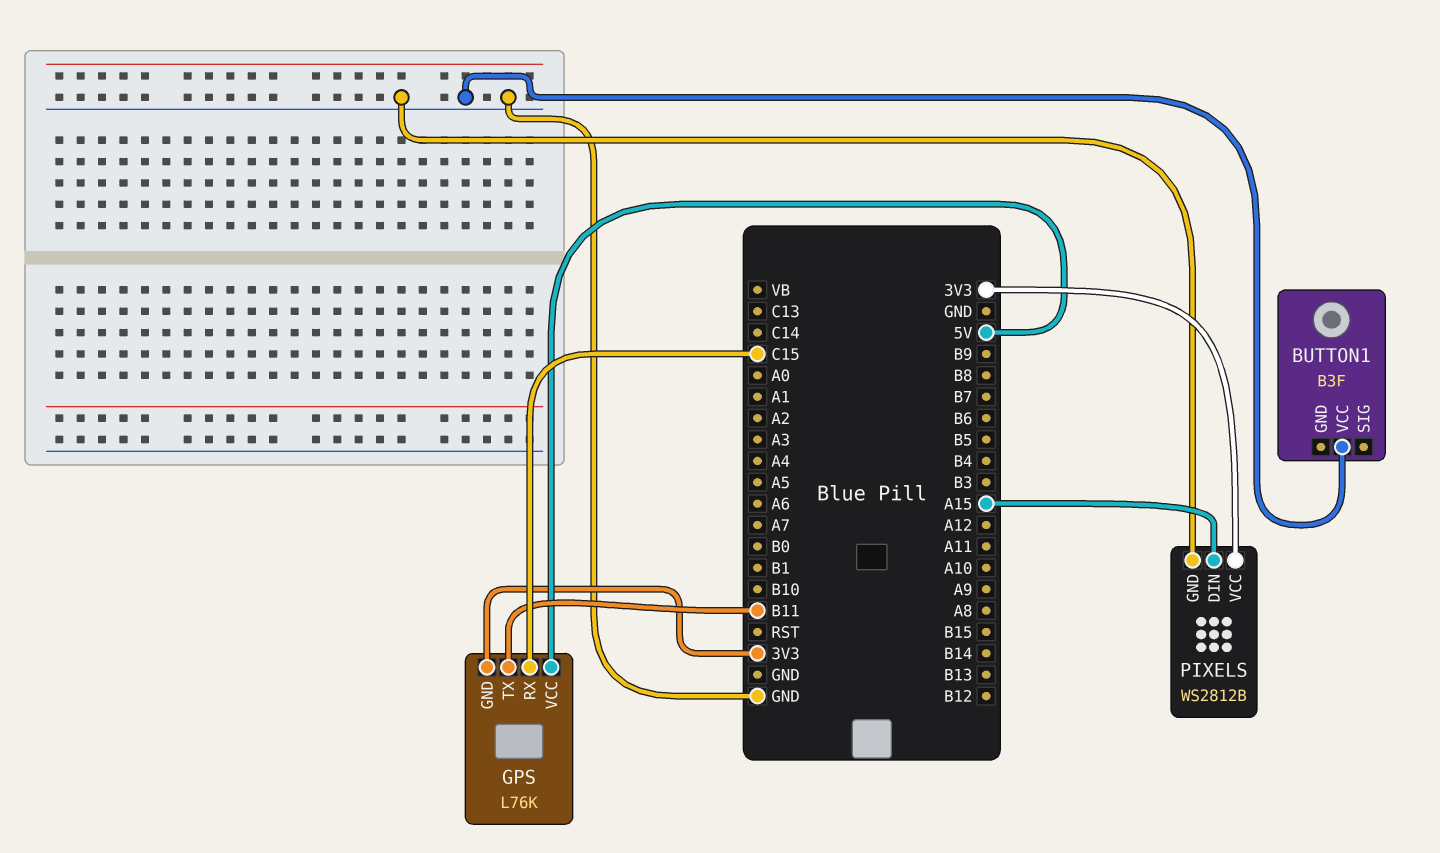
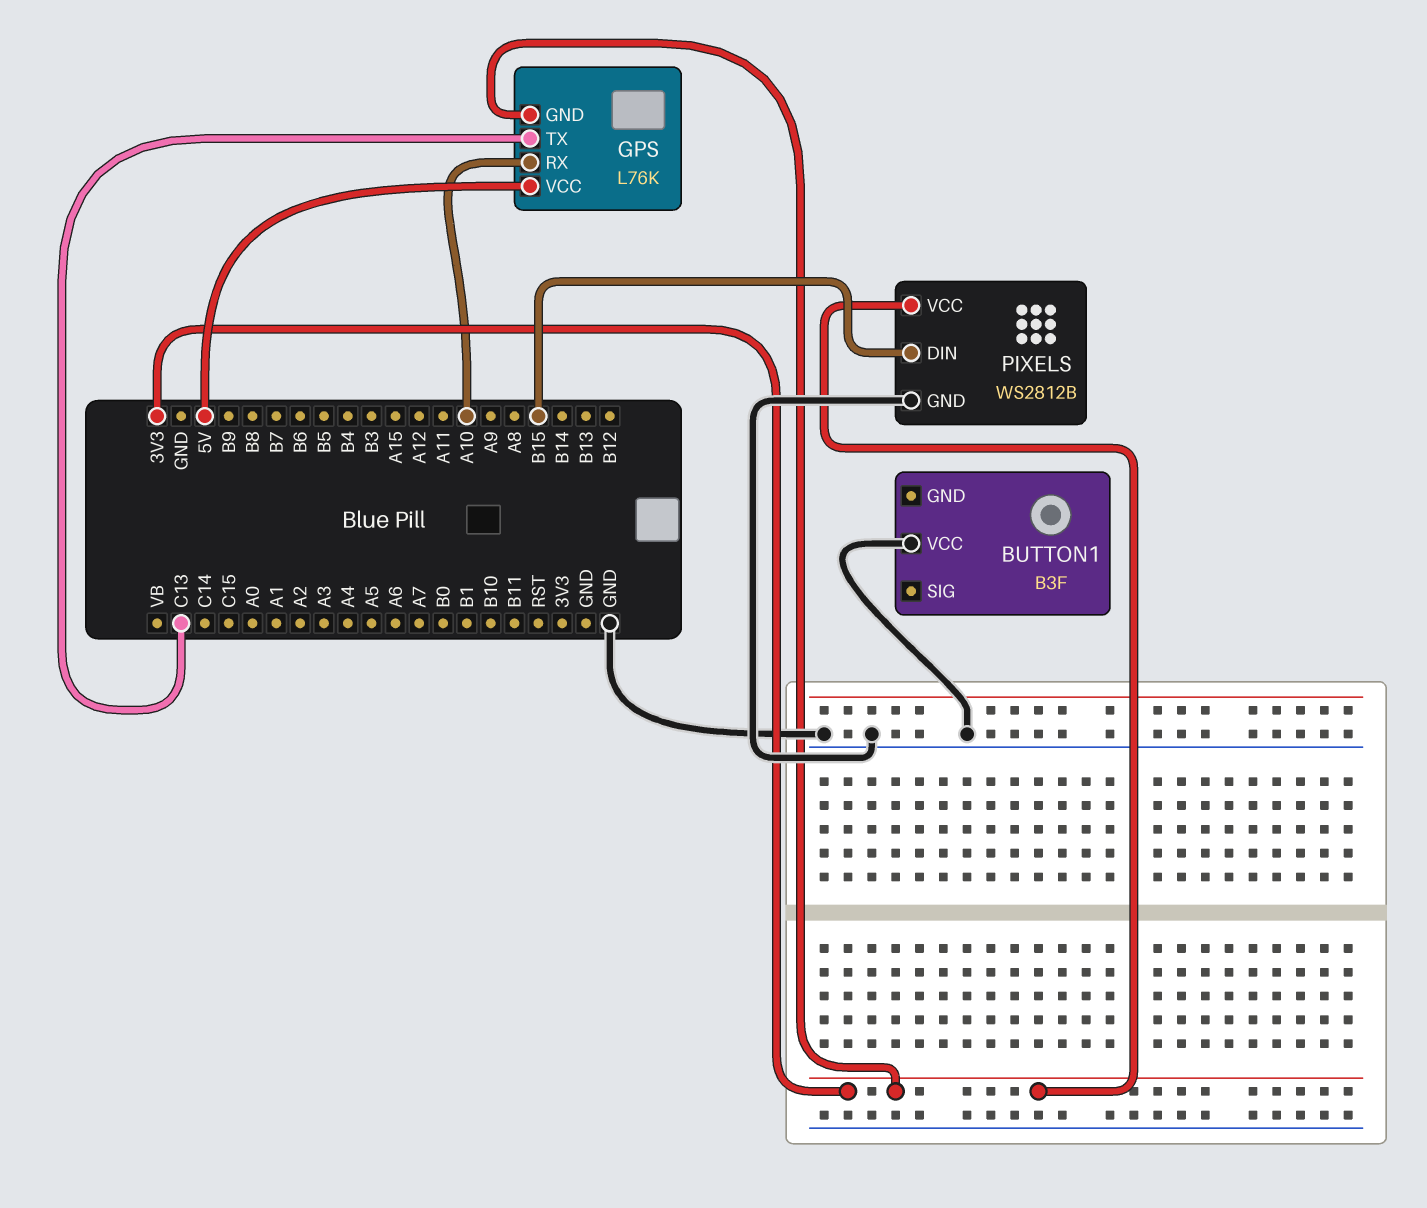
GPS pin RX: C15 -> A10
GPS pin TX: B11 -> C13
PIXELS pin DIN: A15 -> B15

